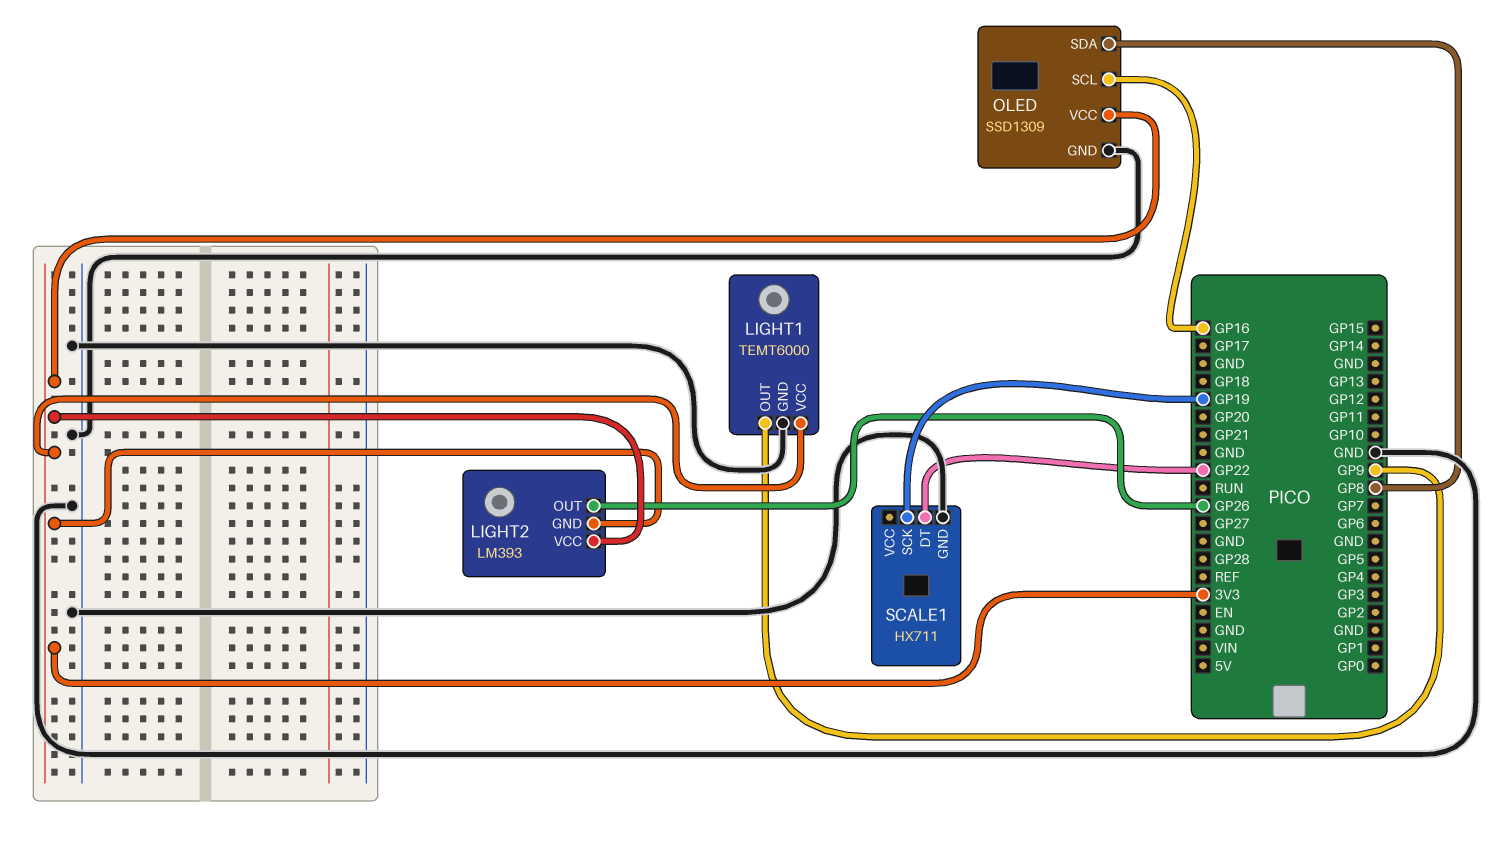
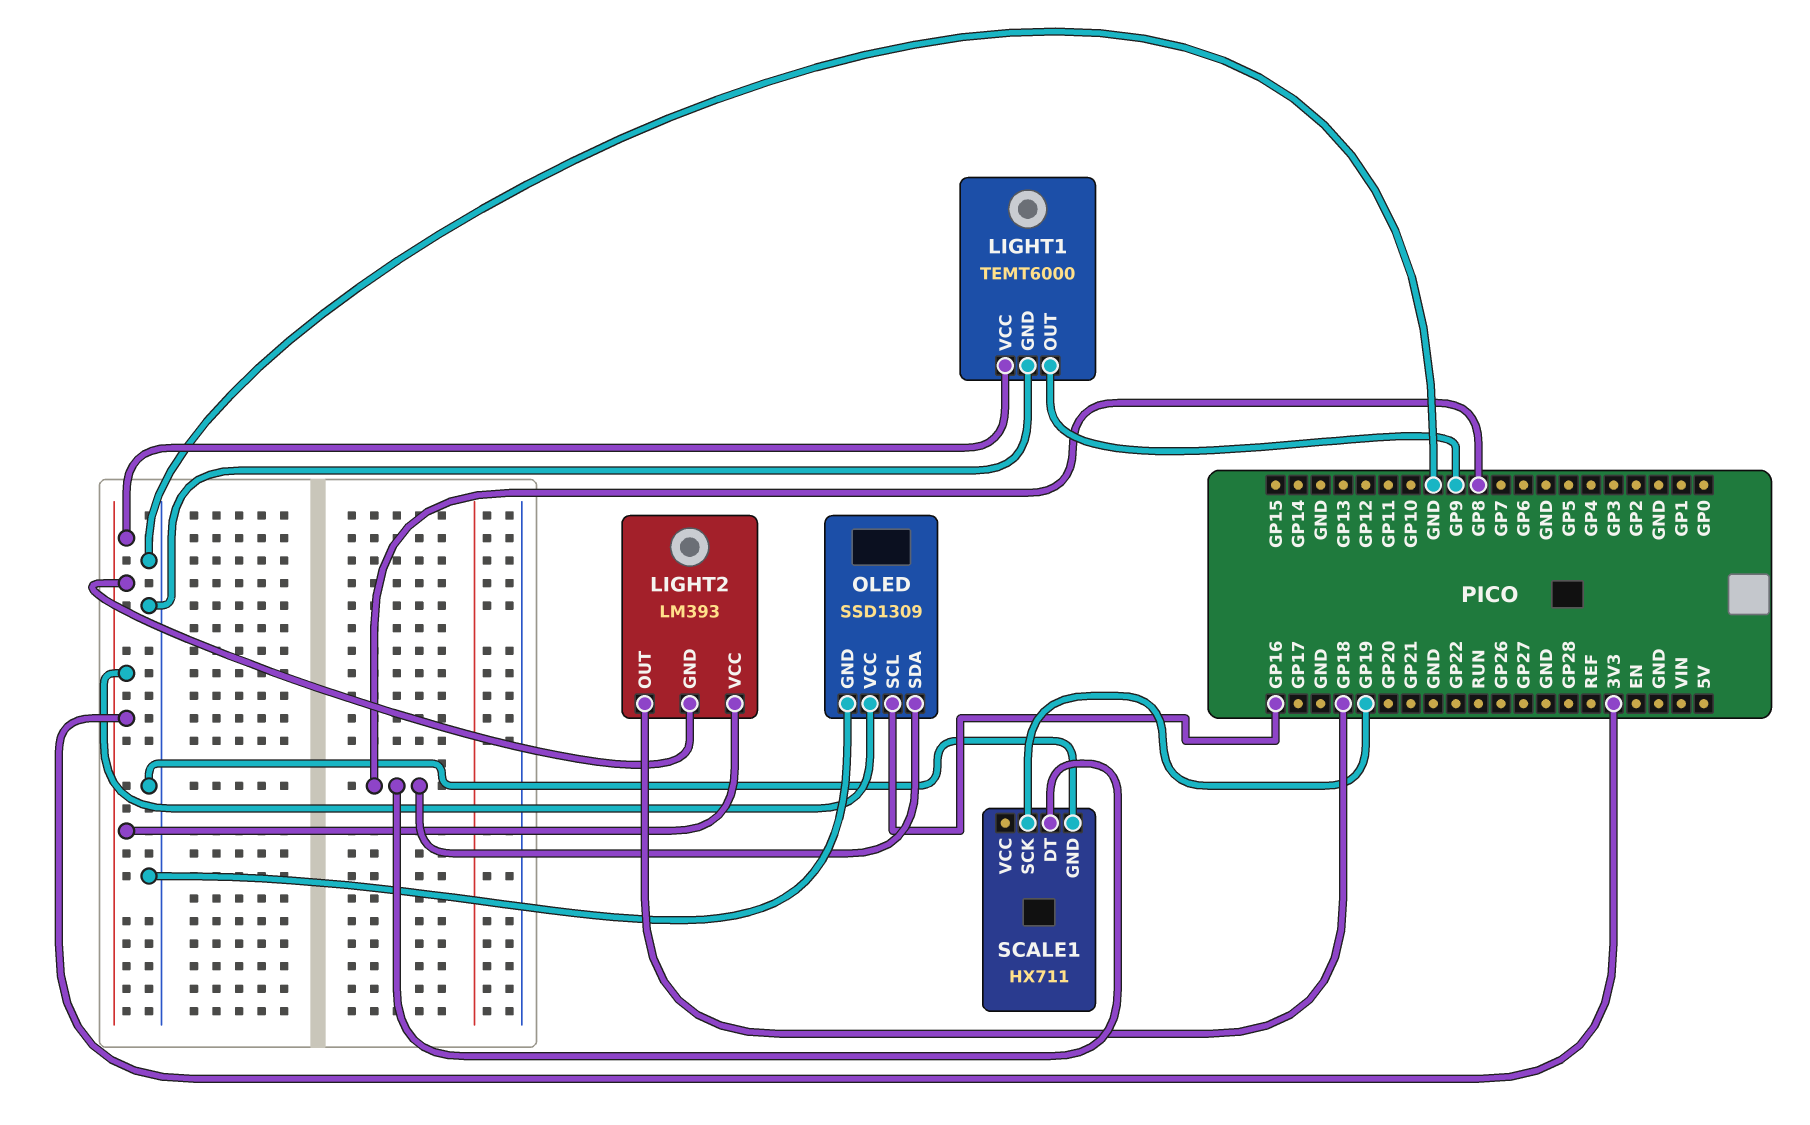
LIGHT2 pin OUT: GP26 -> GP18
SCALE1 pin DT: GP22 -> GP8

